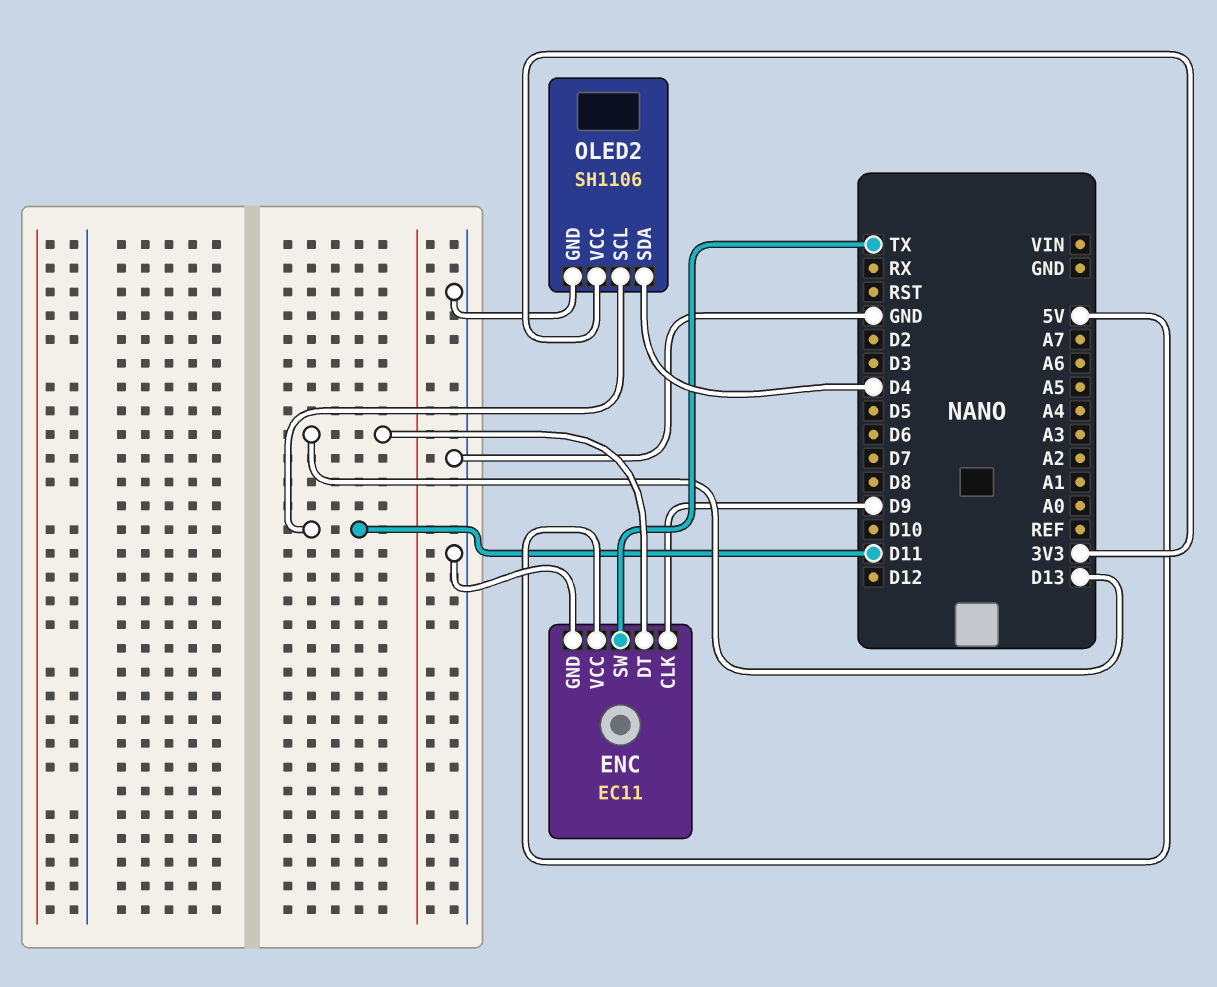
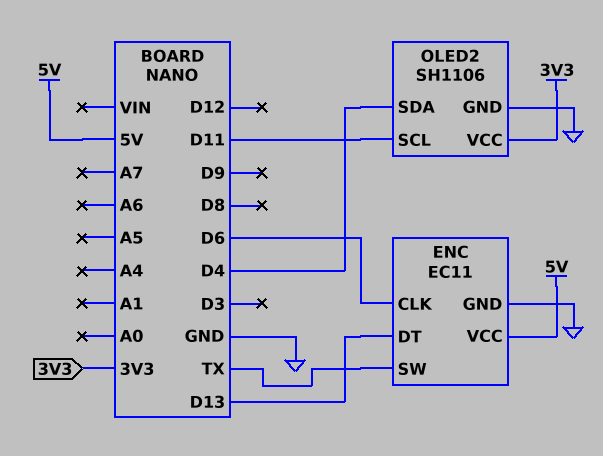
ENC pin CLK: D9 -> D6

